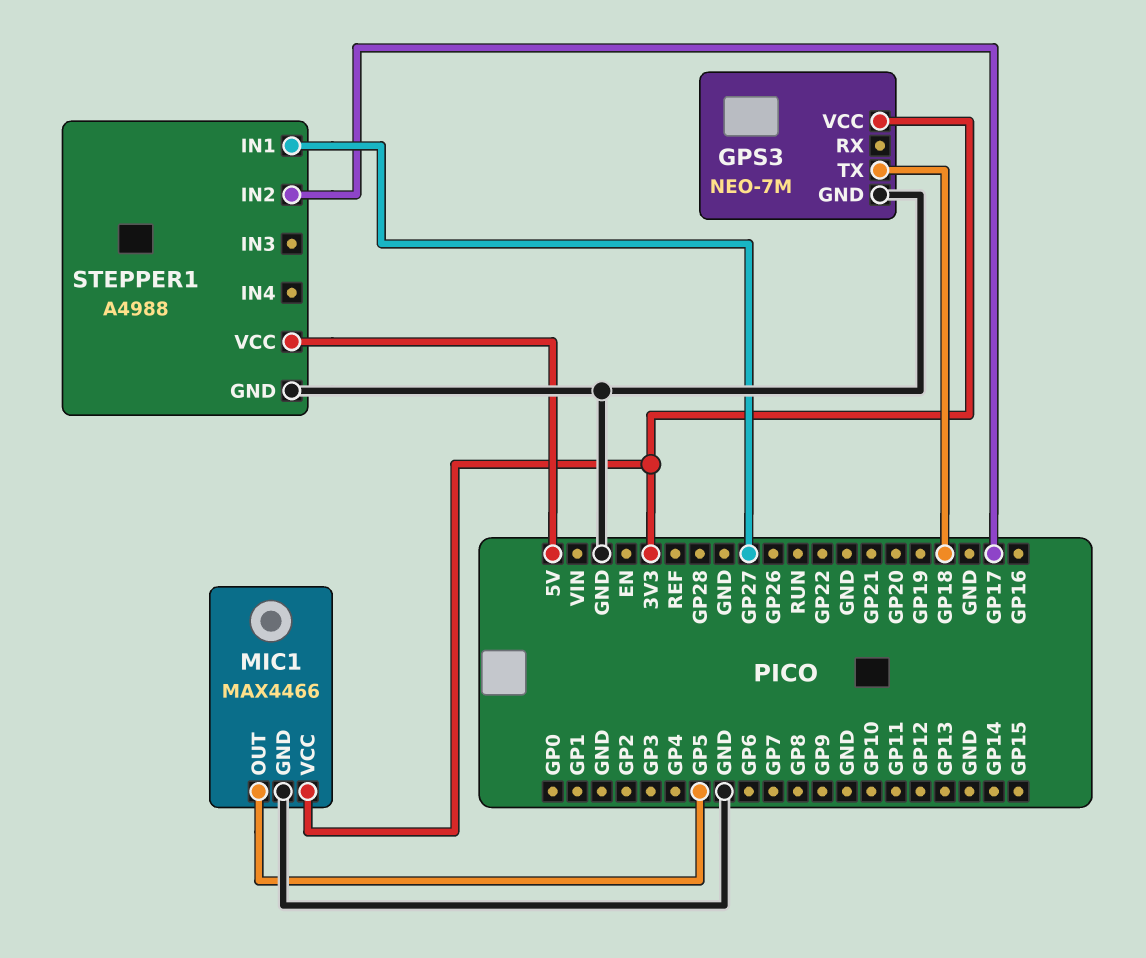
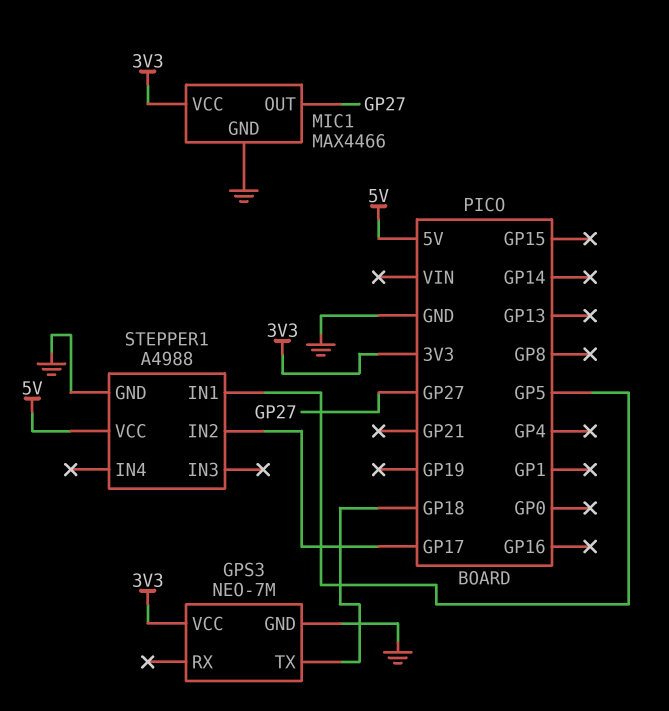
MIC1 pin OUT: GP5 -> GP27
STEPPER1 pin IN1: GP27 -> GP5

